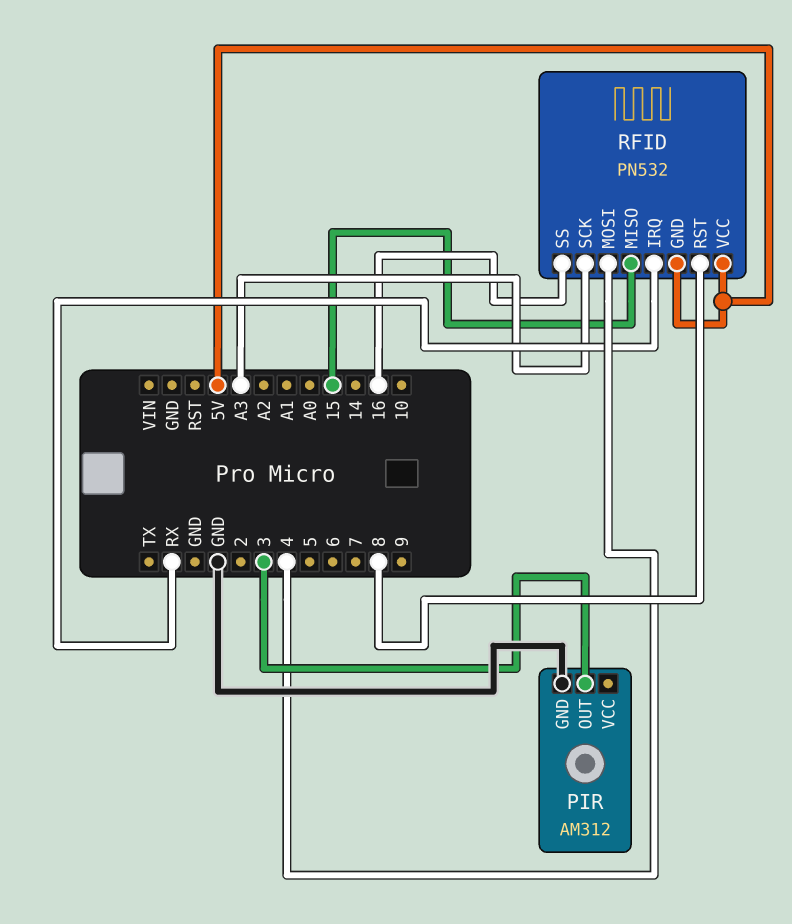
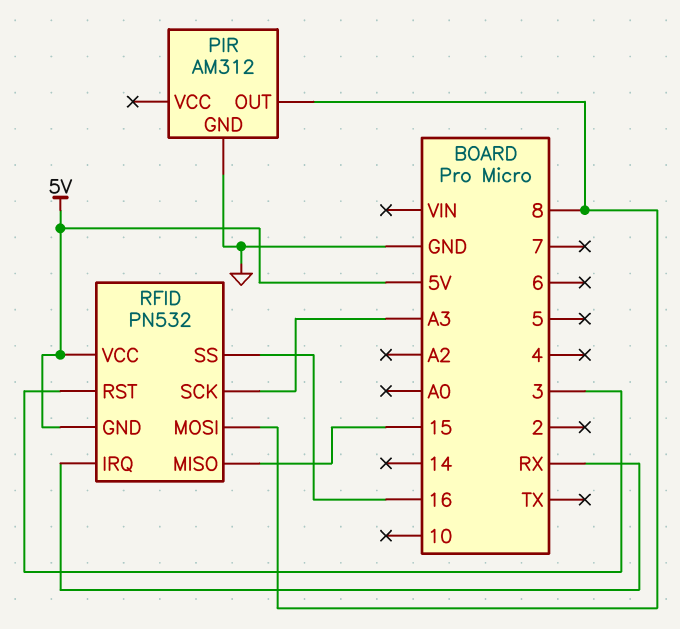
PIR pin OUT: 3 -> 8
RFID pin MOSI: 4 -> 8
RFID pin RST: 8 -> 3

